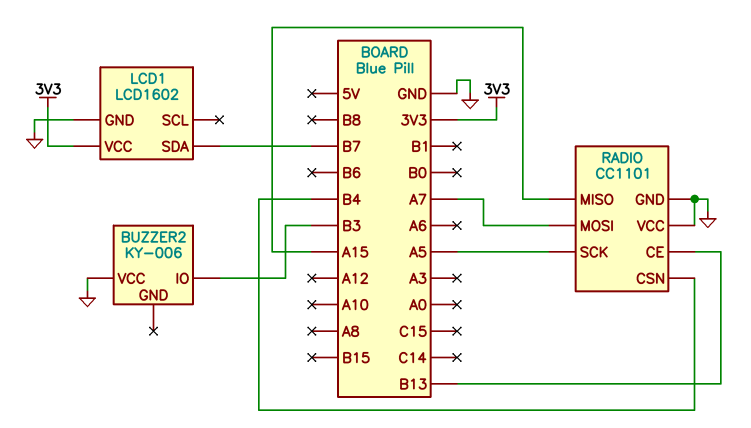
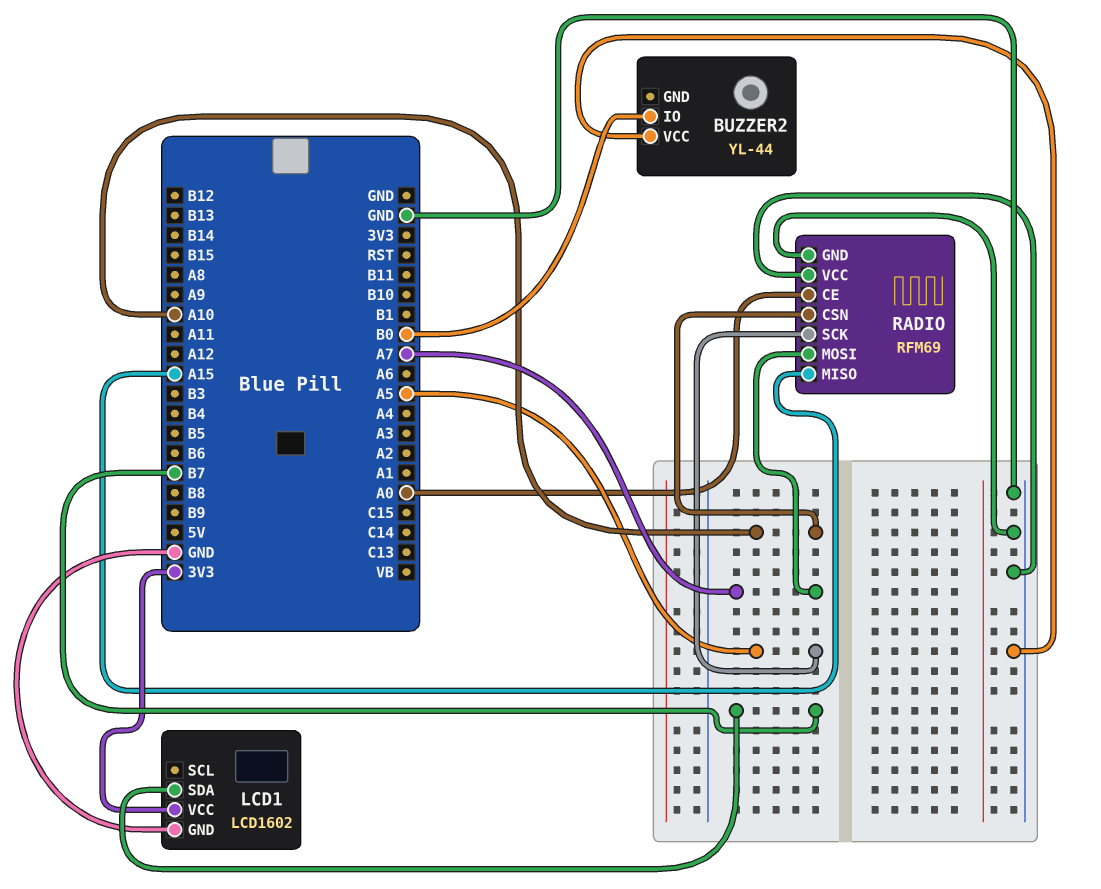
BUZZER2: KY-006 -> YL-44
BUZZER2 pin IO: B3 -> B0
RADIO: CC1101 -> RFM69
RADIO pin CE: B13 -> A0
RADIO pin CSN: B4 -> A10

